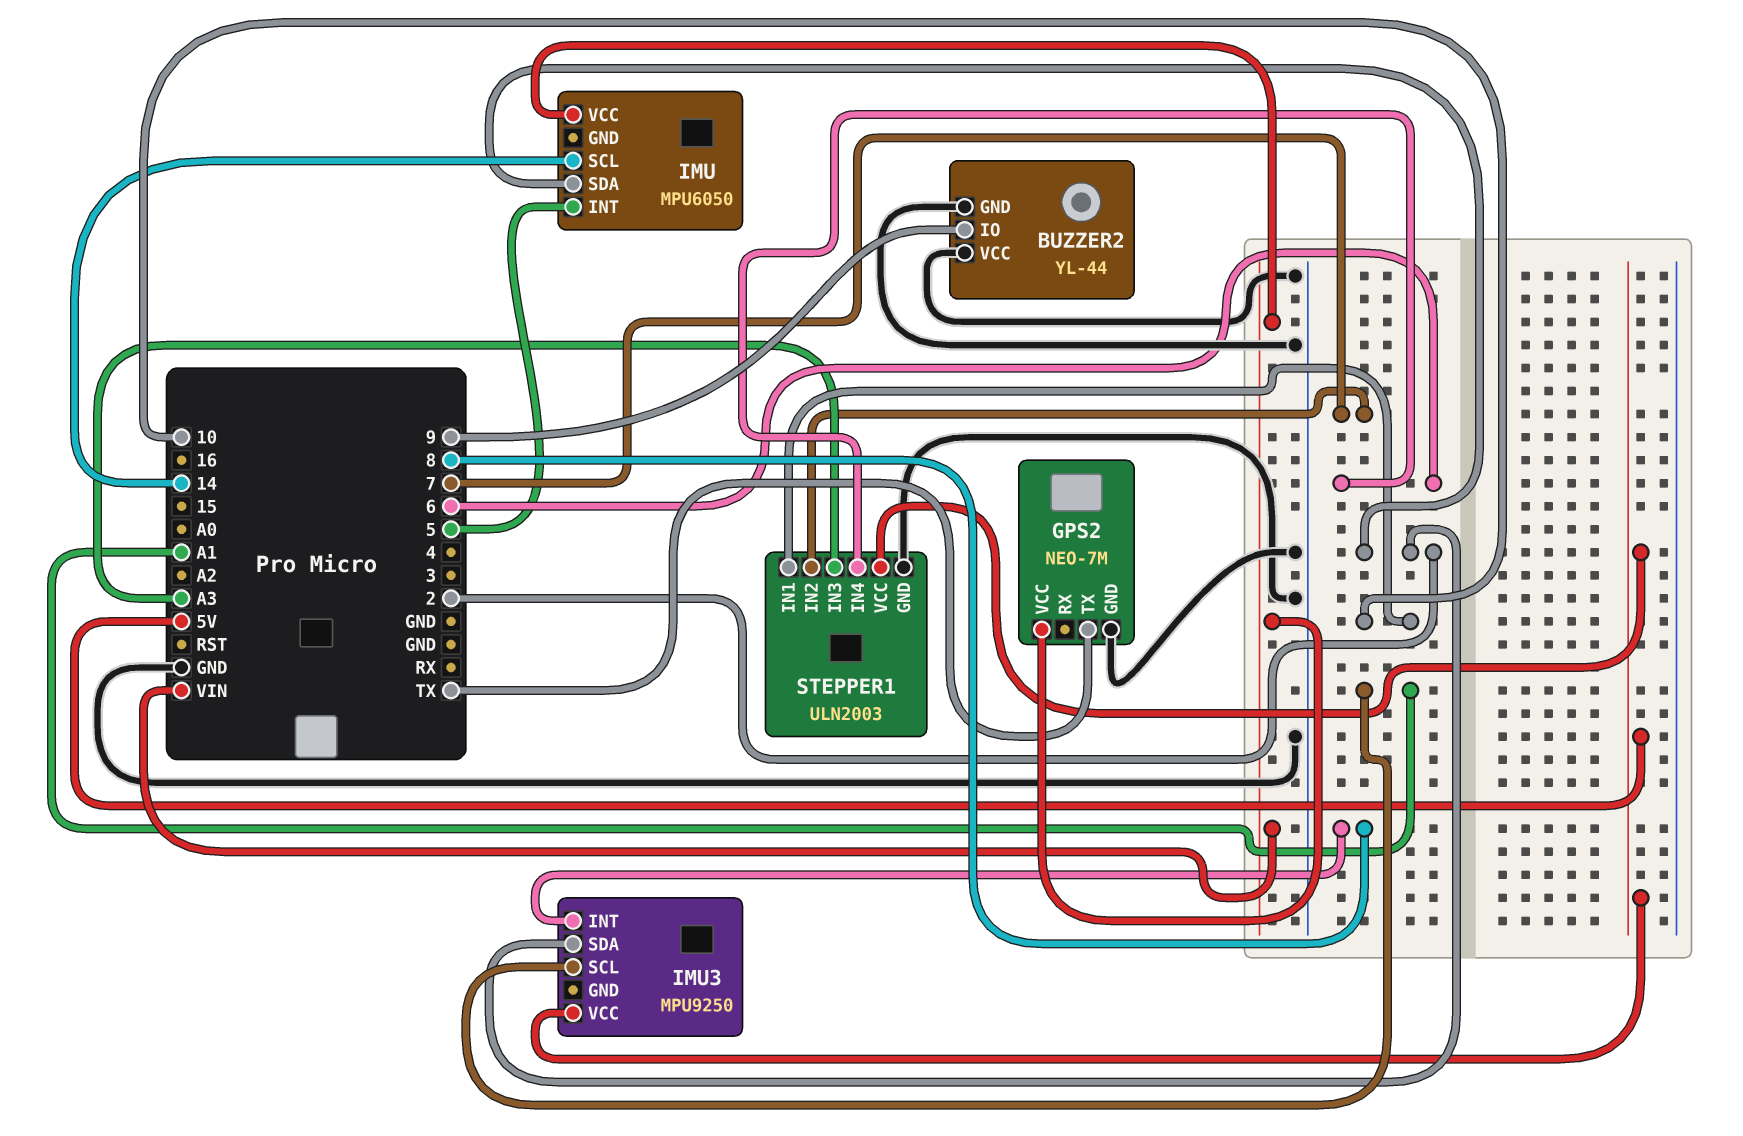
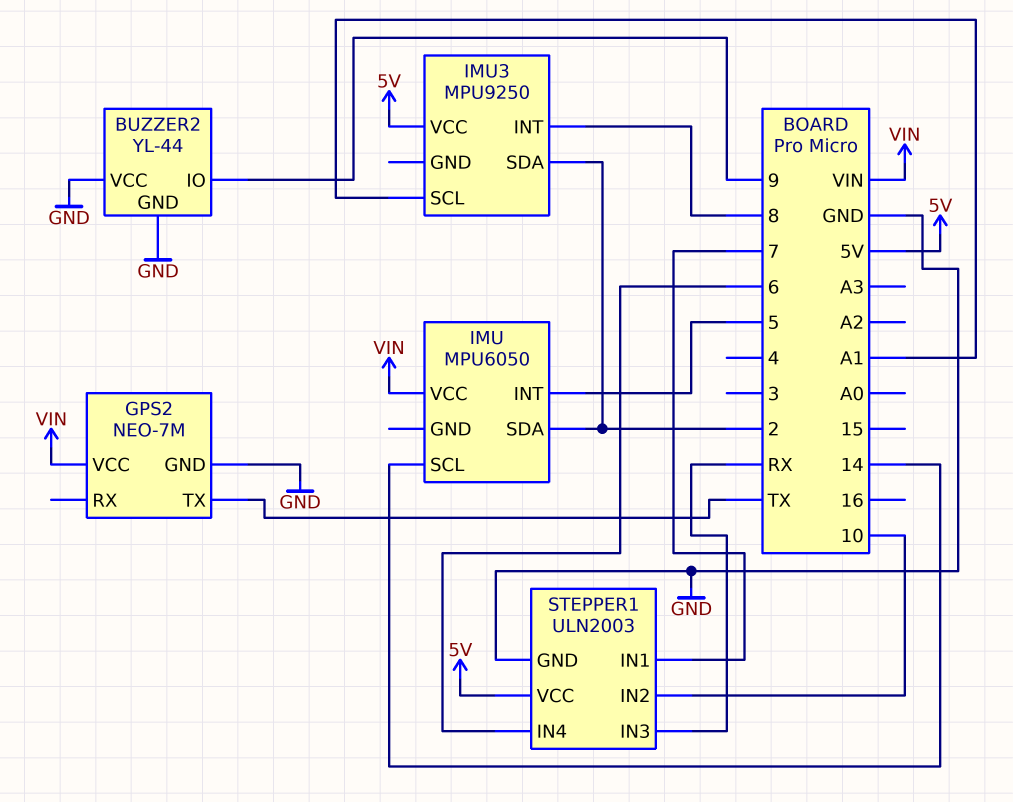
STEPPER1 pin IN1: 10 -> 7
STEPPER1 pin IN2: 7 -> 10
STEPPER1 pin IN3: A3 -> RX

